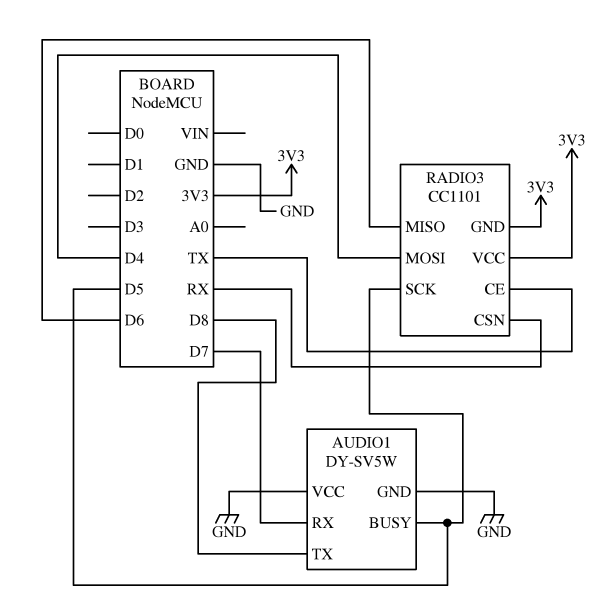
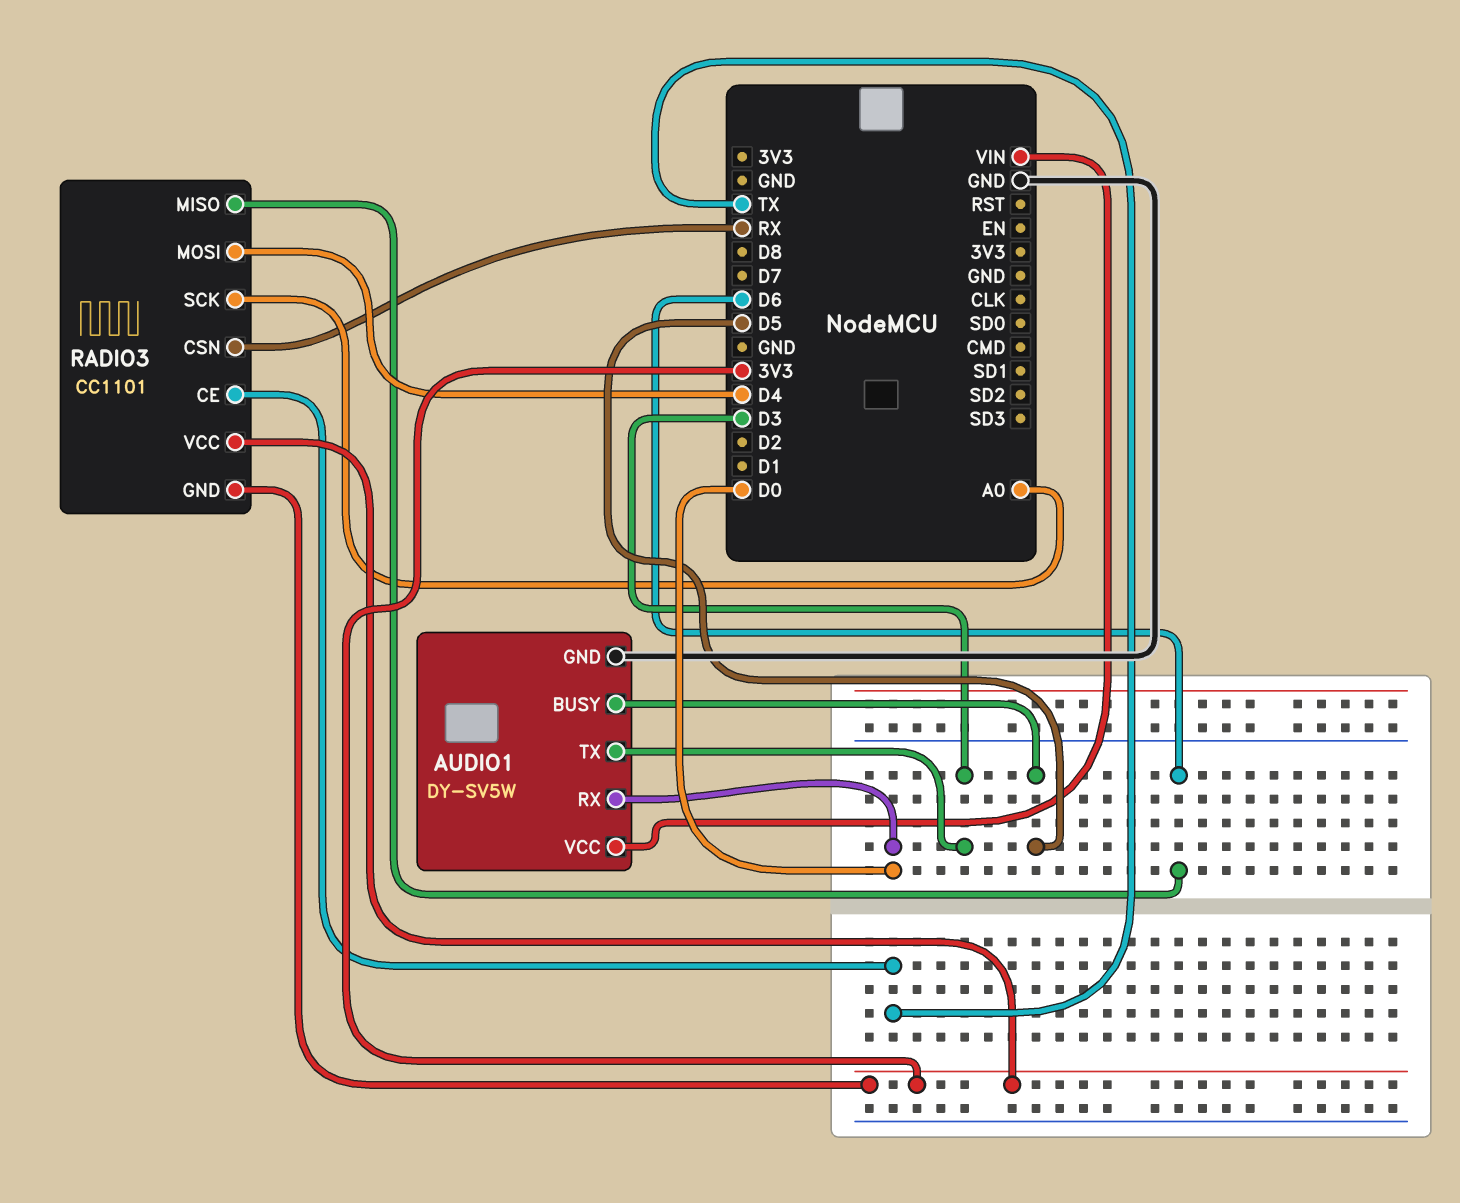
AUDIO1 pin RX: D7 -> D0
AUDIO1 pin TX: D8 -> D3
AUDIO1 pin VCC: GND -> VIN
RADIO3 pin SCK: D5 -> A0

